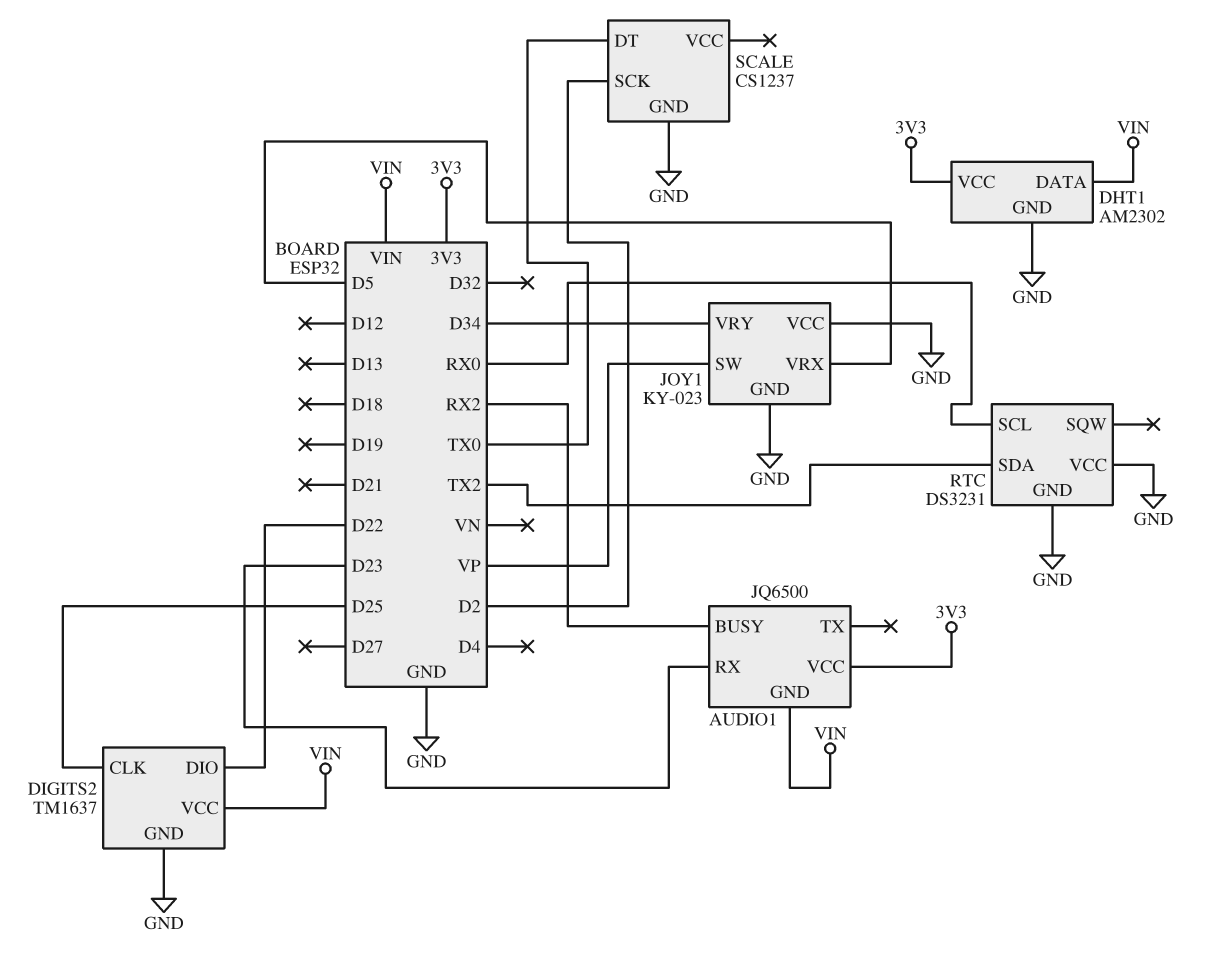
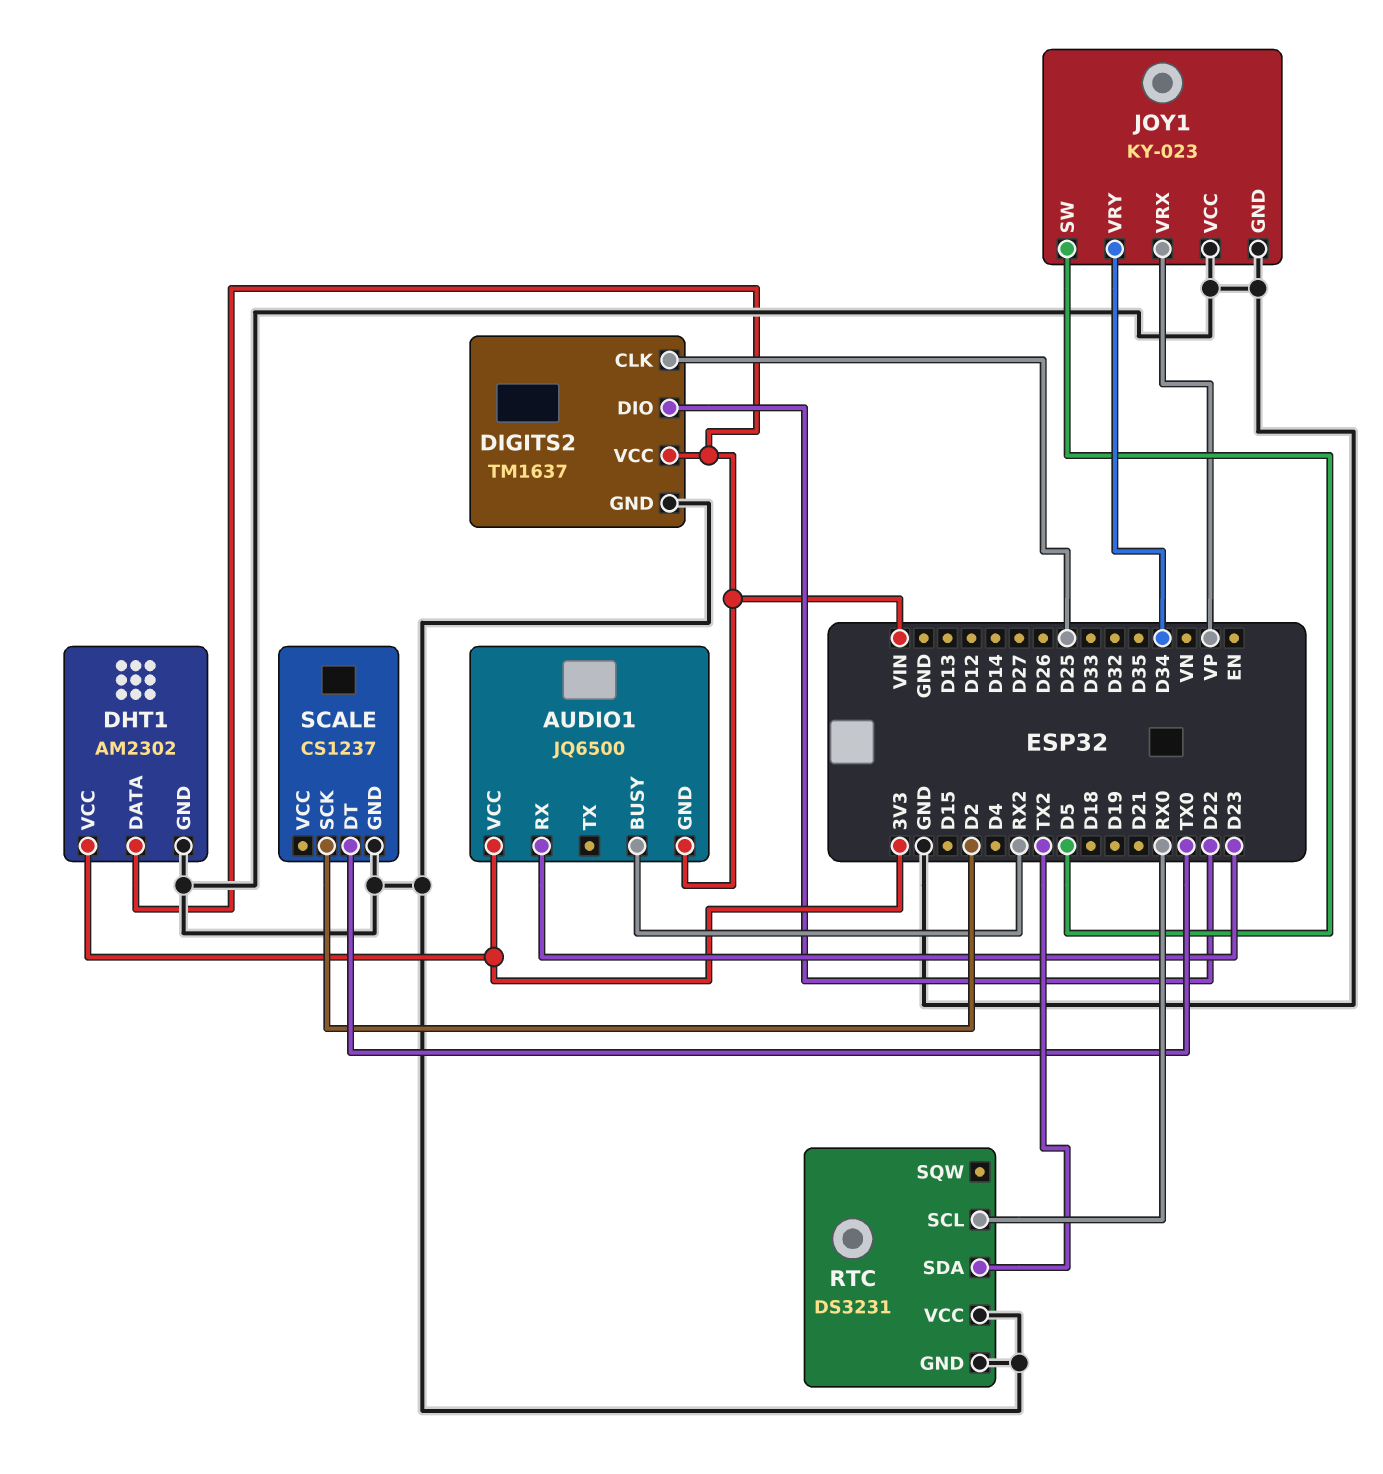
JOY1 pin SW: VP -> D5
JOY1 pin VRX: D5 -> VP

